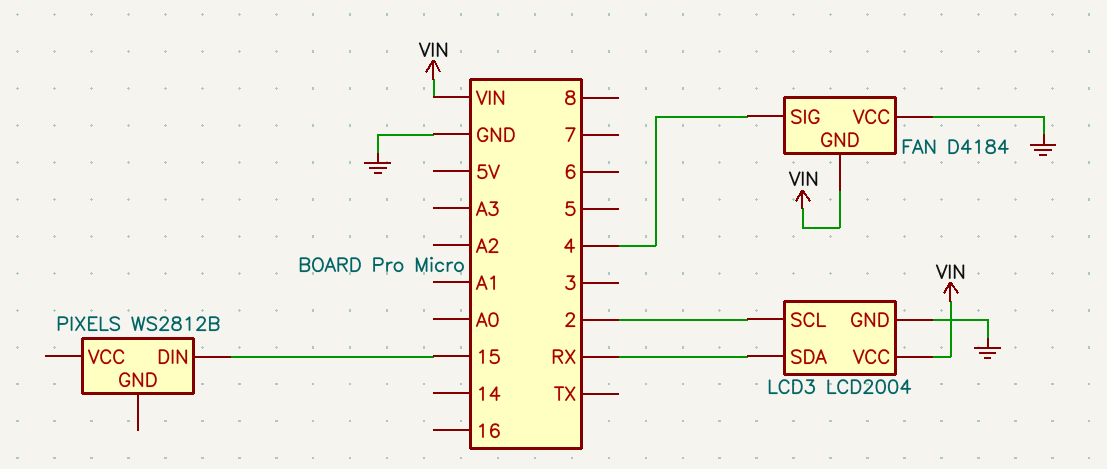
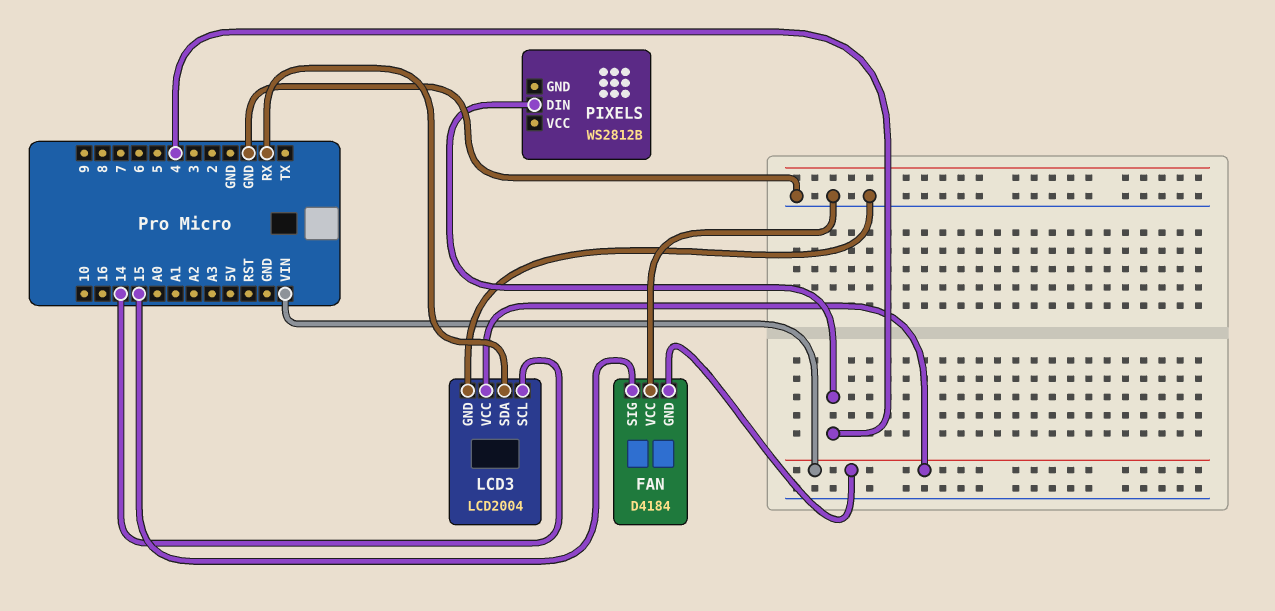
FAN pin SIG: 4 -> 15
LCD3 pin SCL: 2 -> 14
PIXELS pin DIN: 15 -> 4

